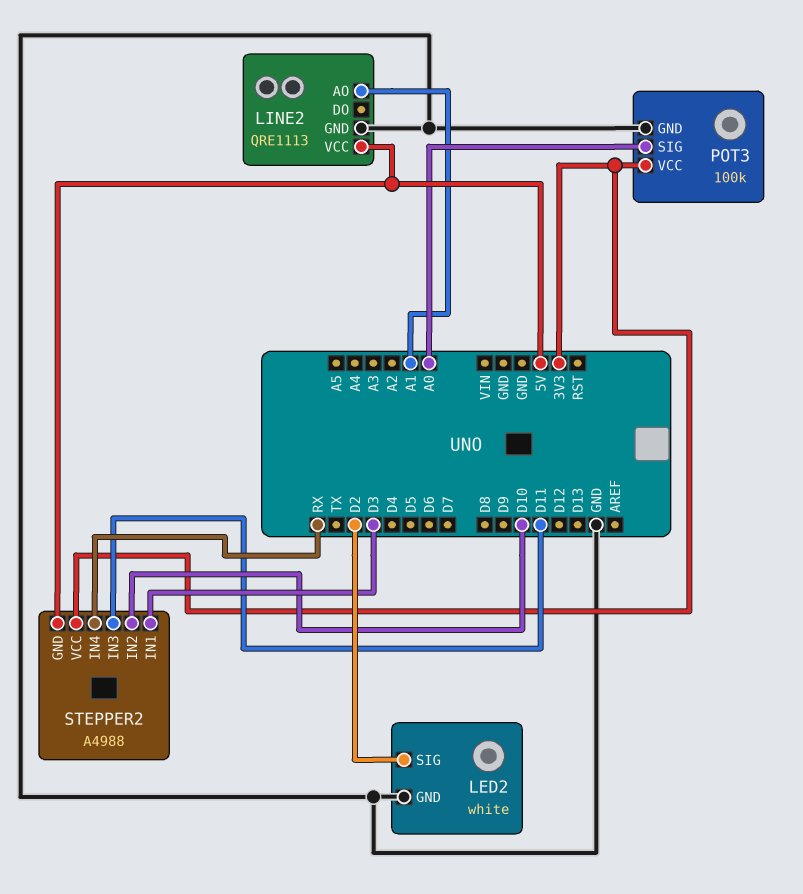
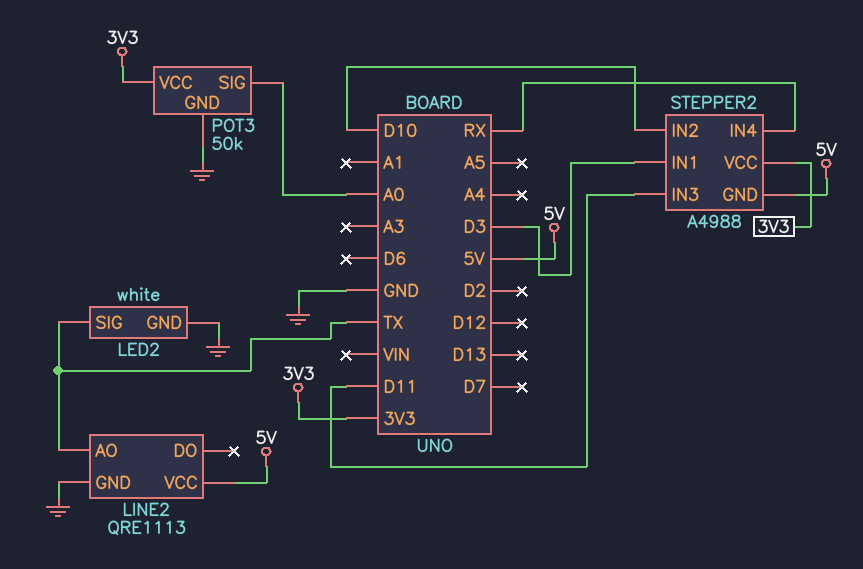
LED2 pin SIG: D2 -> TX
LINE2 pin AO: A1 -> TX
POT3: 100k -> 50k

